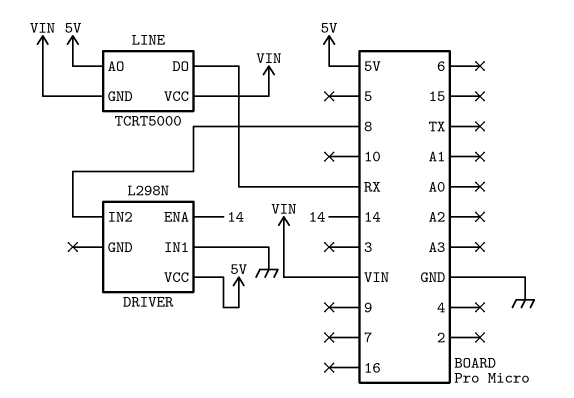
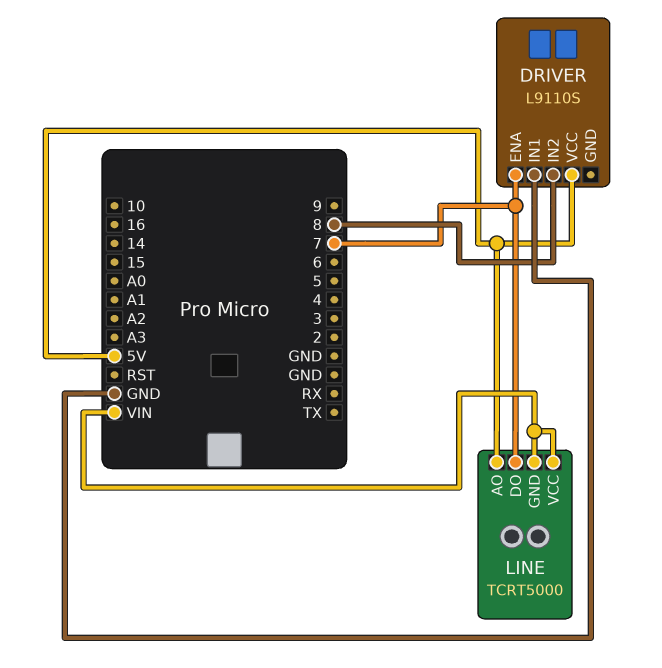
DRIVER: L298N -> L9110S
DRIVER pin ENA: 14 -> 7
LINE pin DO: RX -> 7

